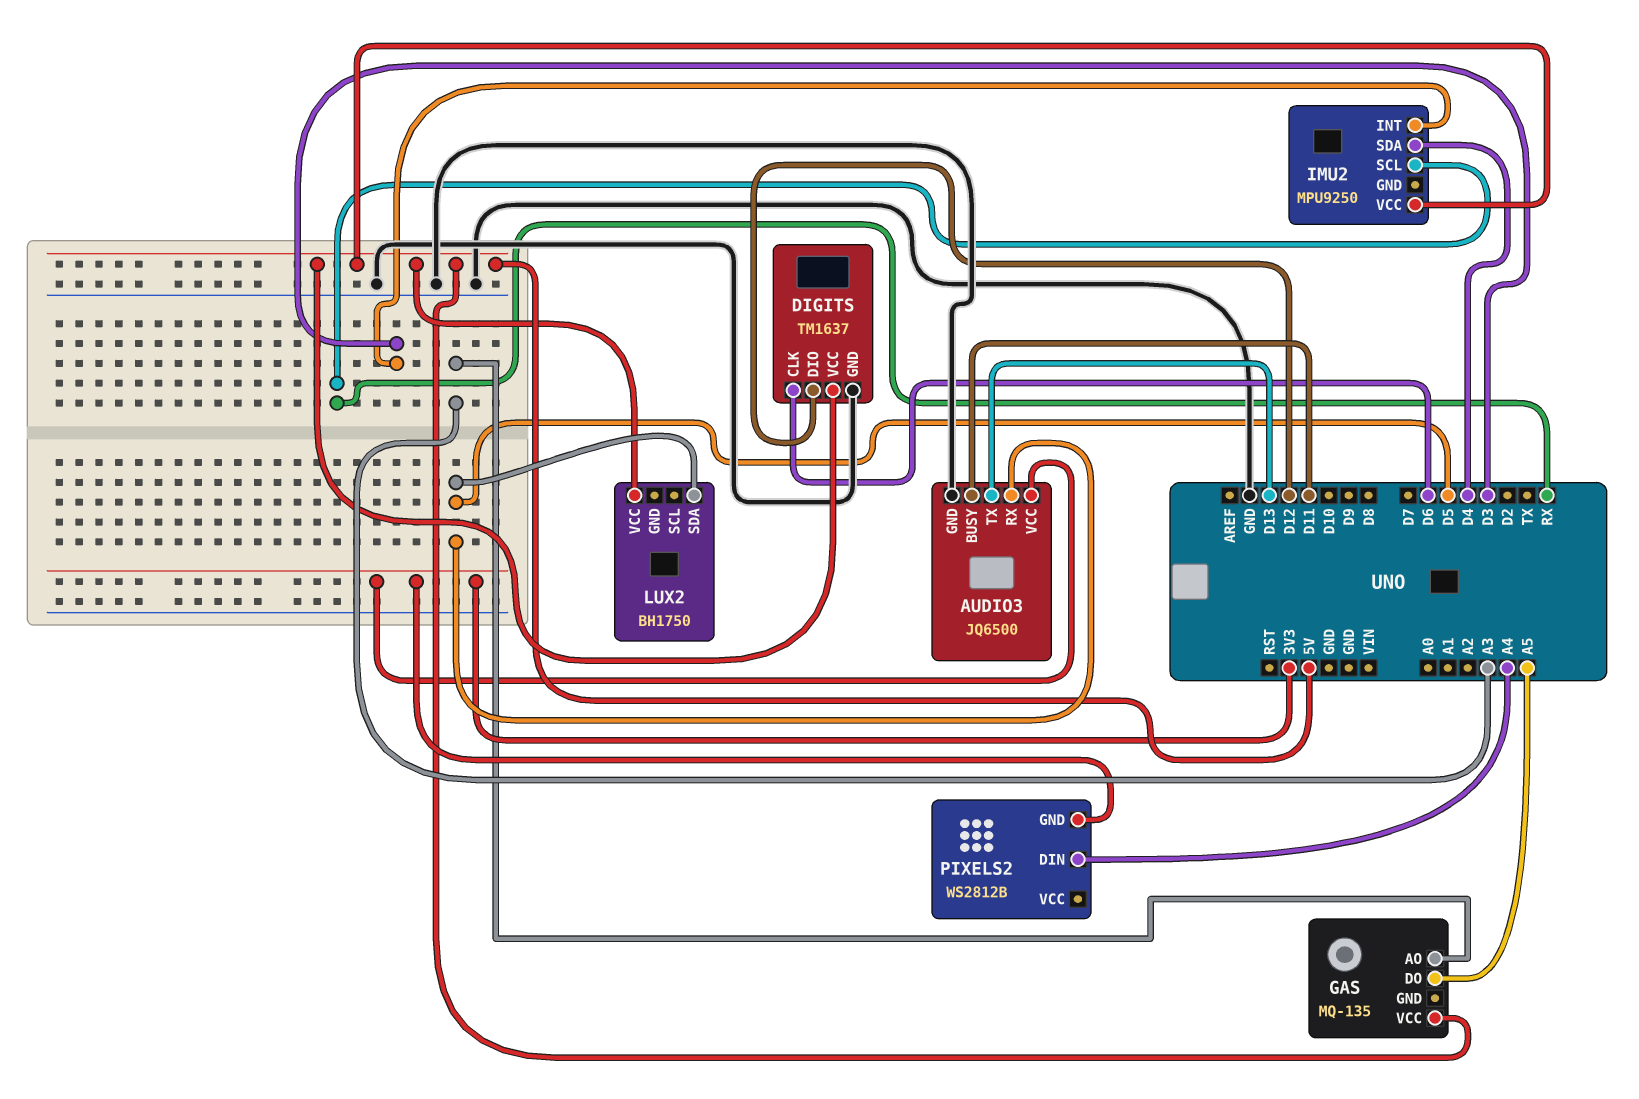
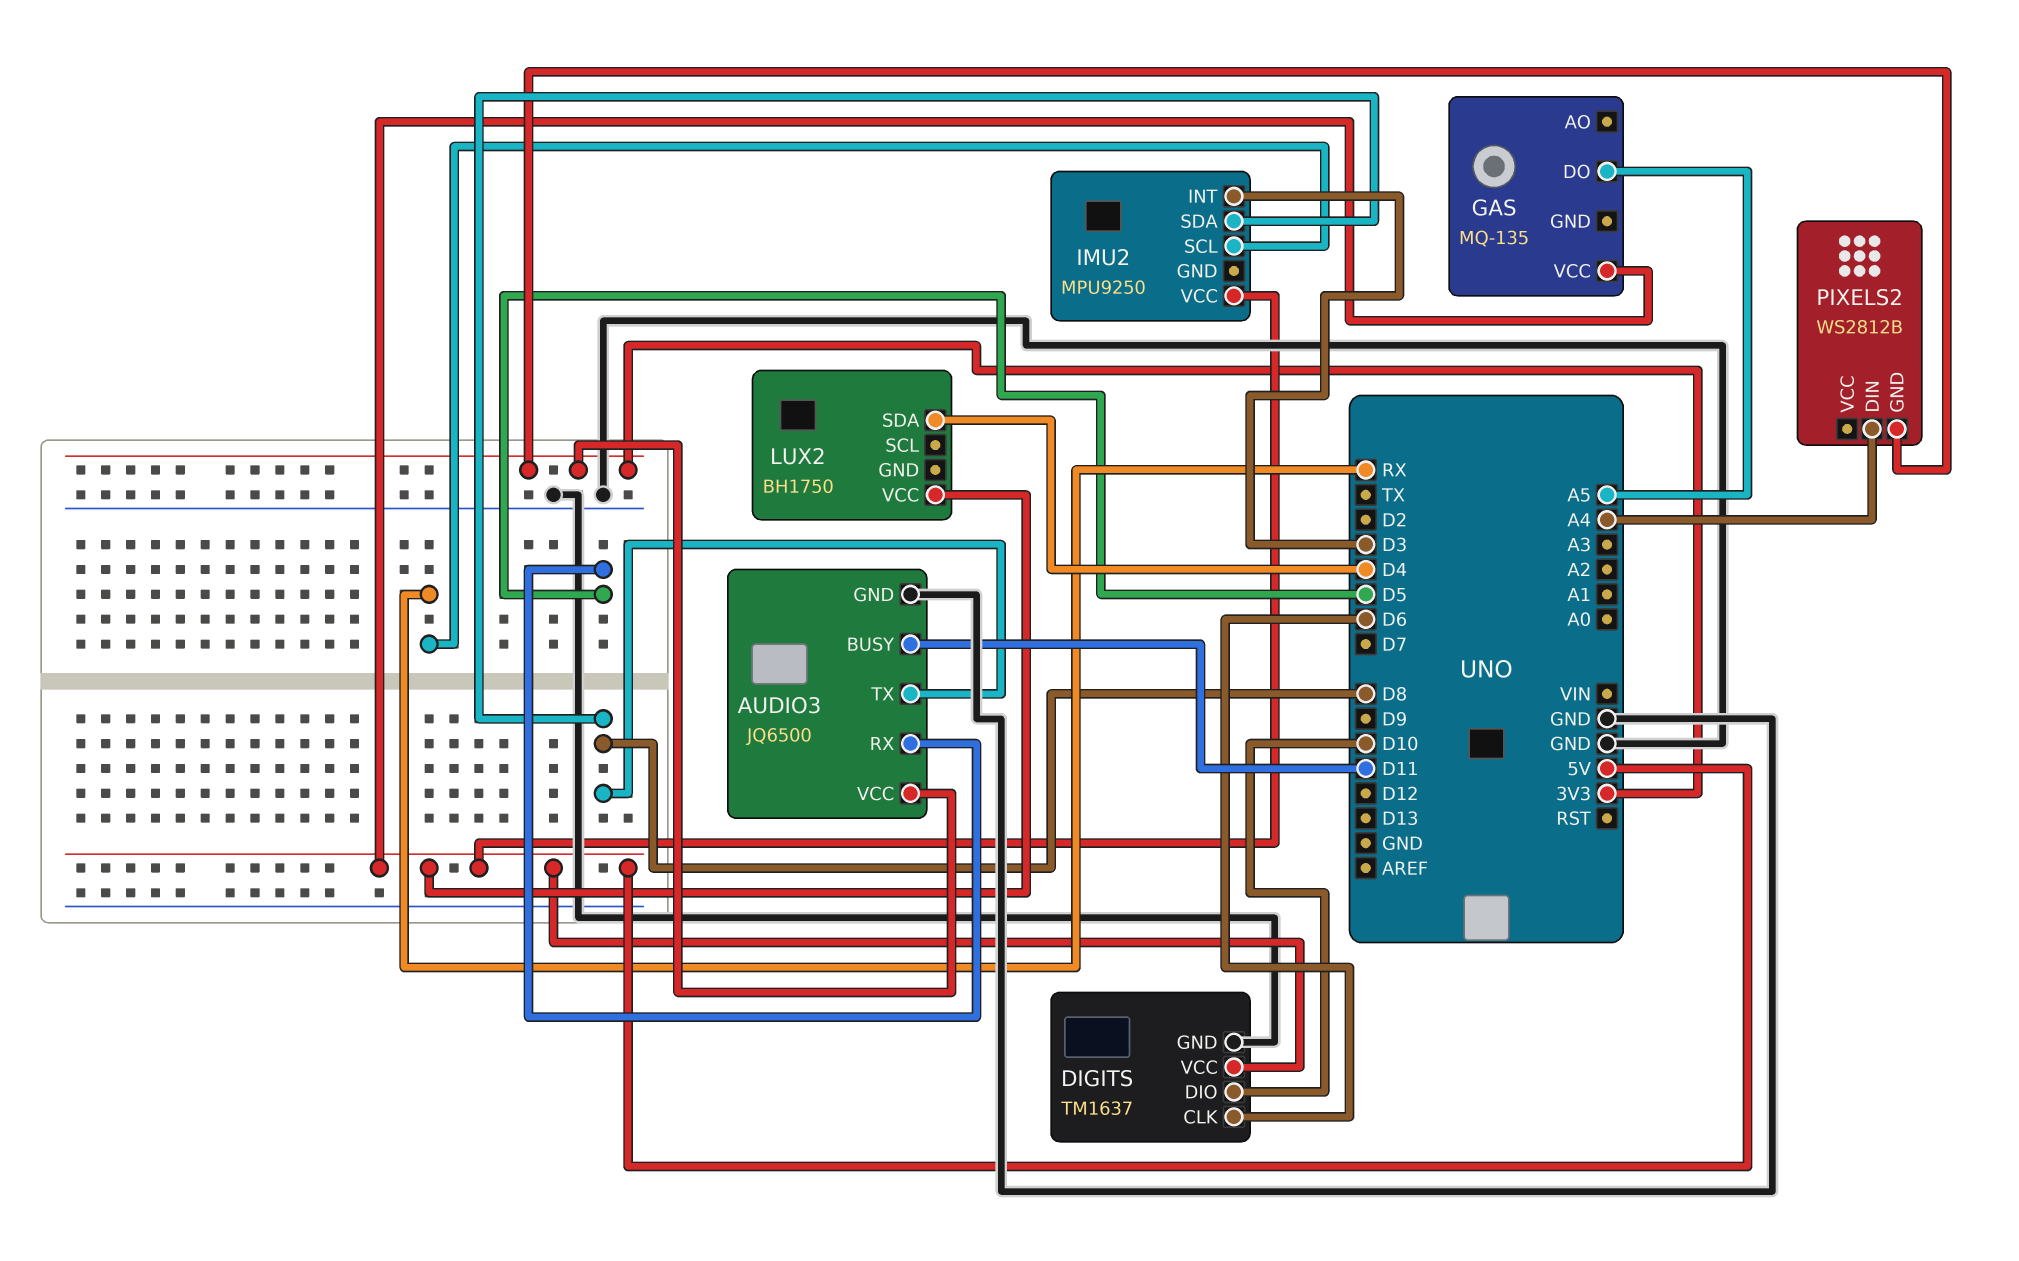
AUDIO3 pin TX: D13 -> D8
DIGITS pin DIO: D12 -> D10
GAS pin AO: A3 -> none
IMU2 pin SDA: D4 -> D8
LUX2 pin SDA: D5 -> D4

